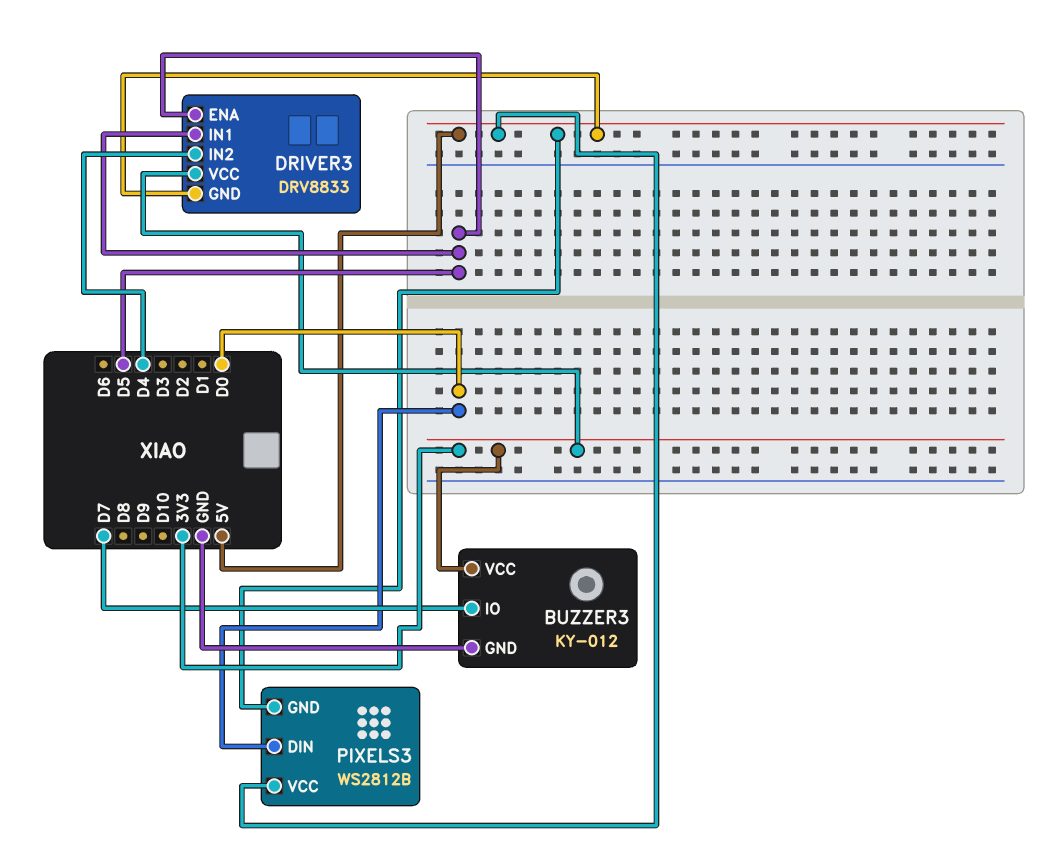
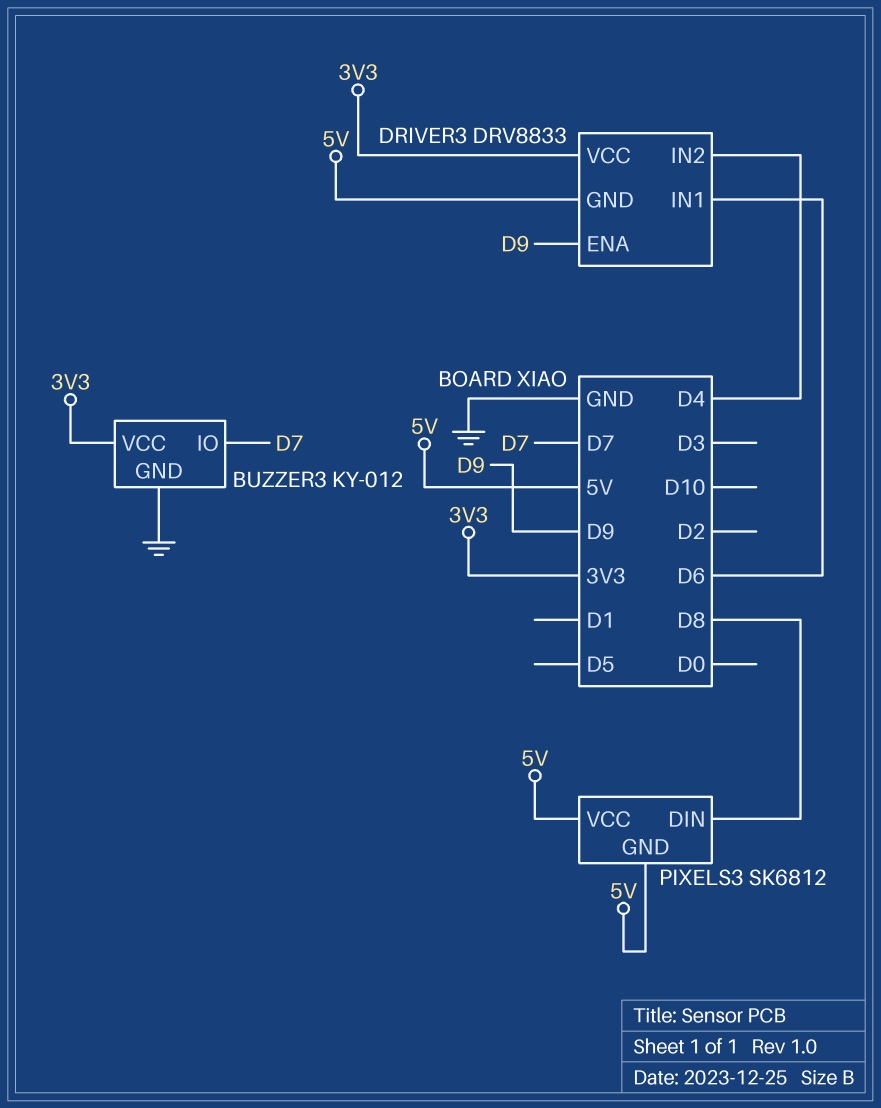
DRIVER3 pin ENA: D5 -> D9
DRIVER3 pin IN1: D5 -> D6
PIXELS3: WS2812B -> SK6812
PIXELS3 pin DIN: D0 -> D8

